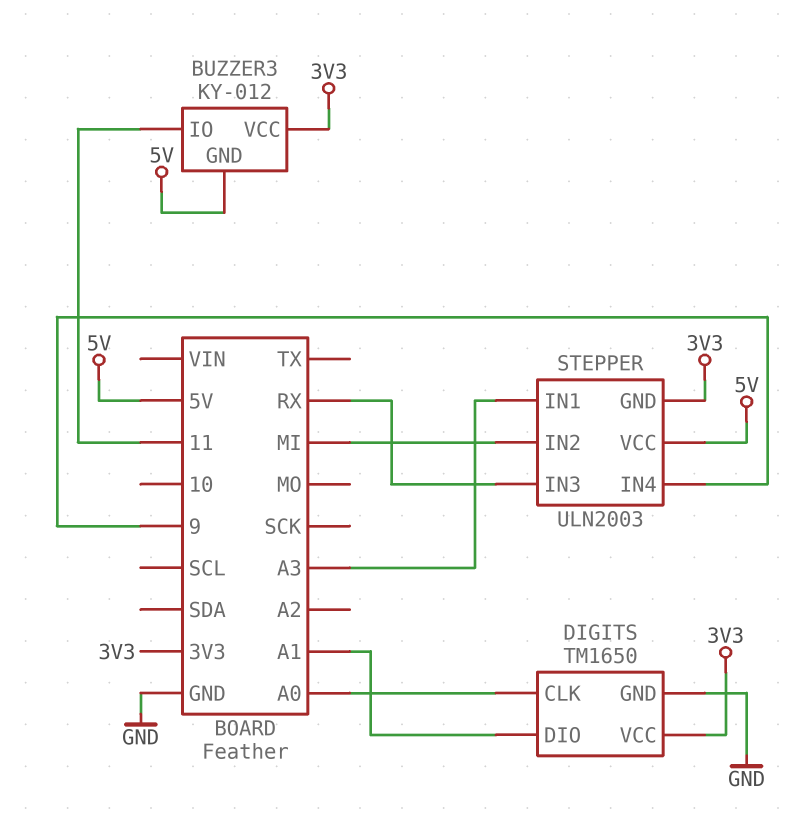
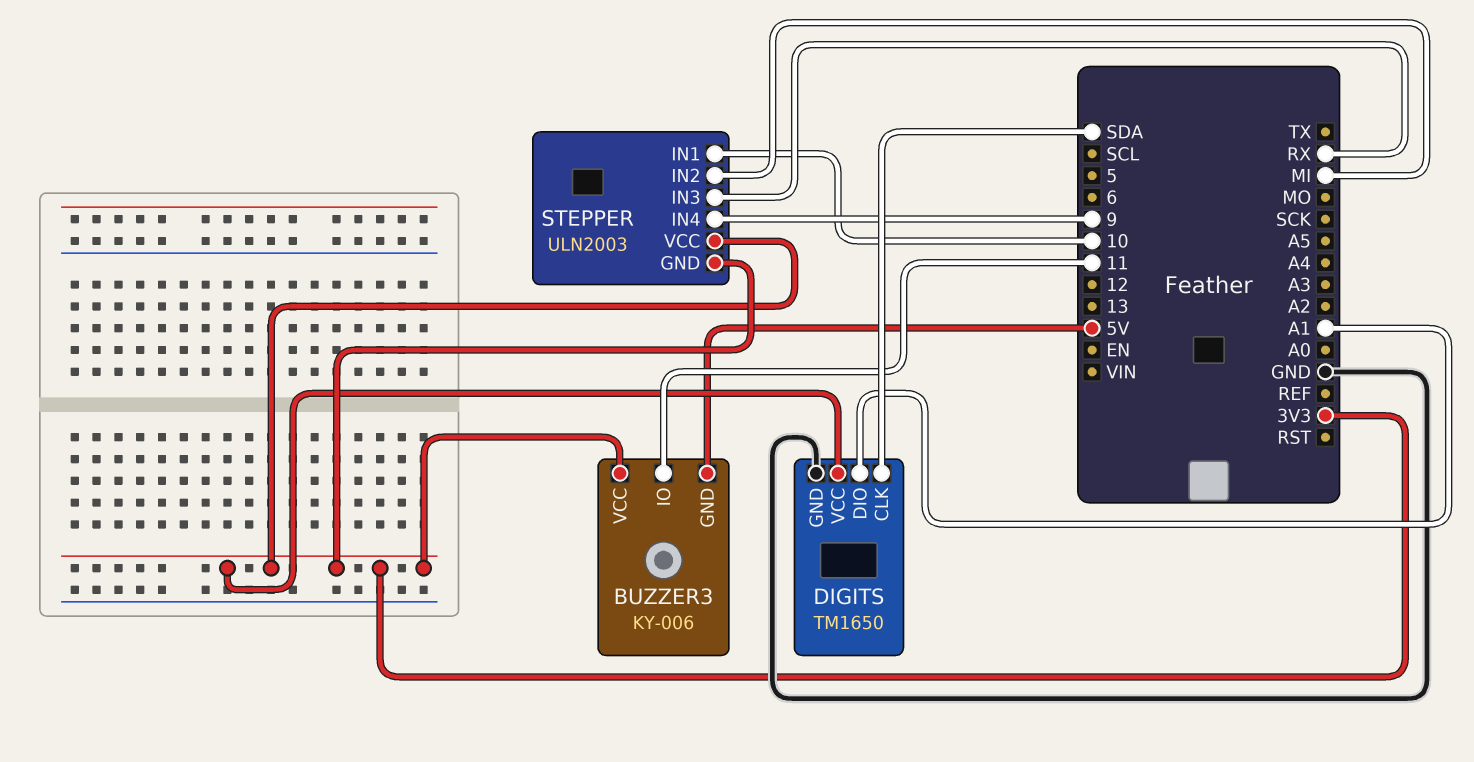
BUZZER3: KY-012 -> KY-006
DIGITS pin CLK: A0 -> SDA
STEPPER pin IN1: A3 -> 10
STEPPER pin VCC: 5V -> 3V3

